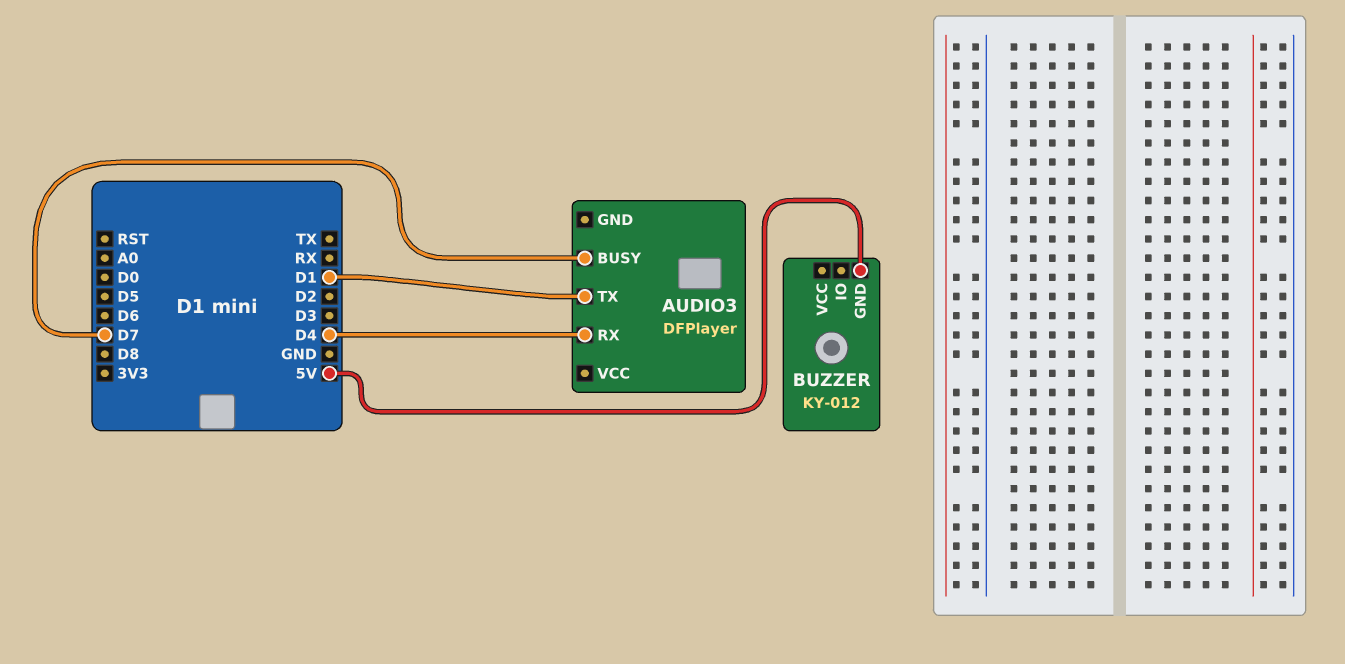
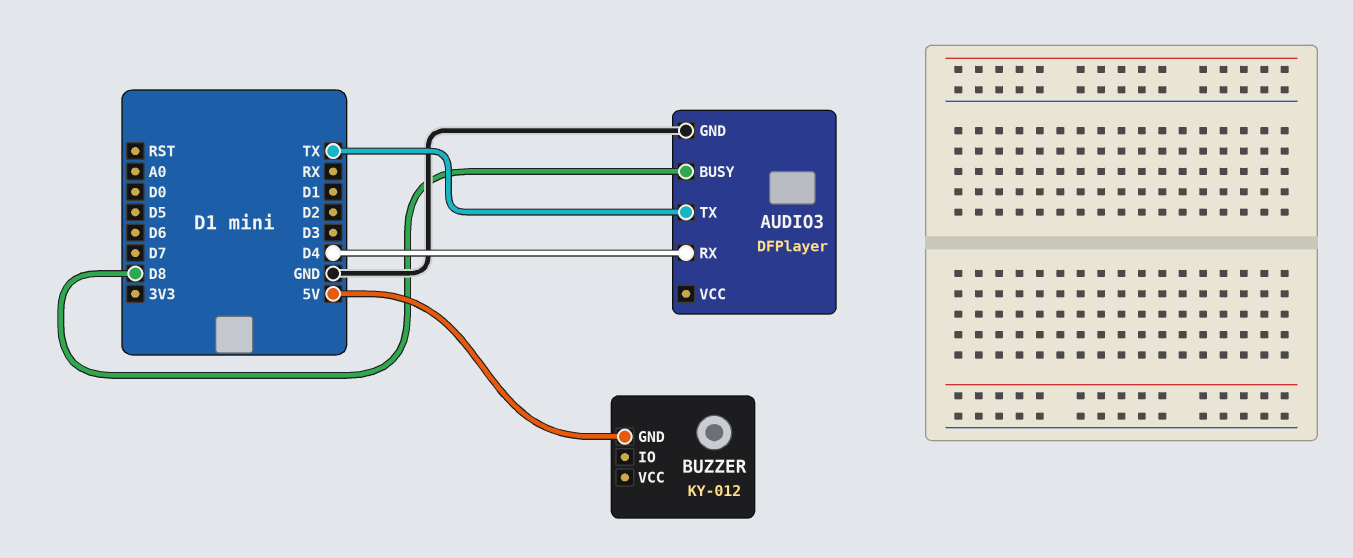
AUDIO3 pin BUSY: D7 -> D8
AUDIO3 pin GND: none -> GND
AUDIO3 pin TX: D1 -> TX

